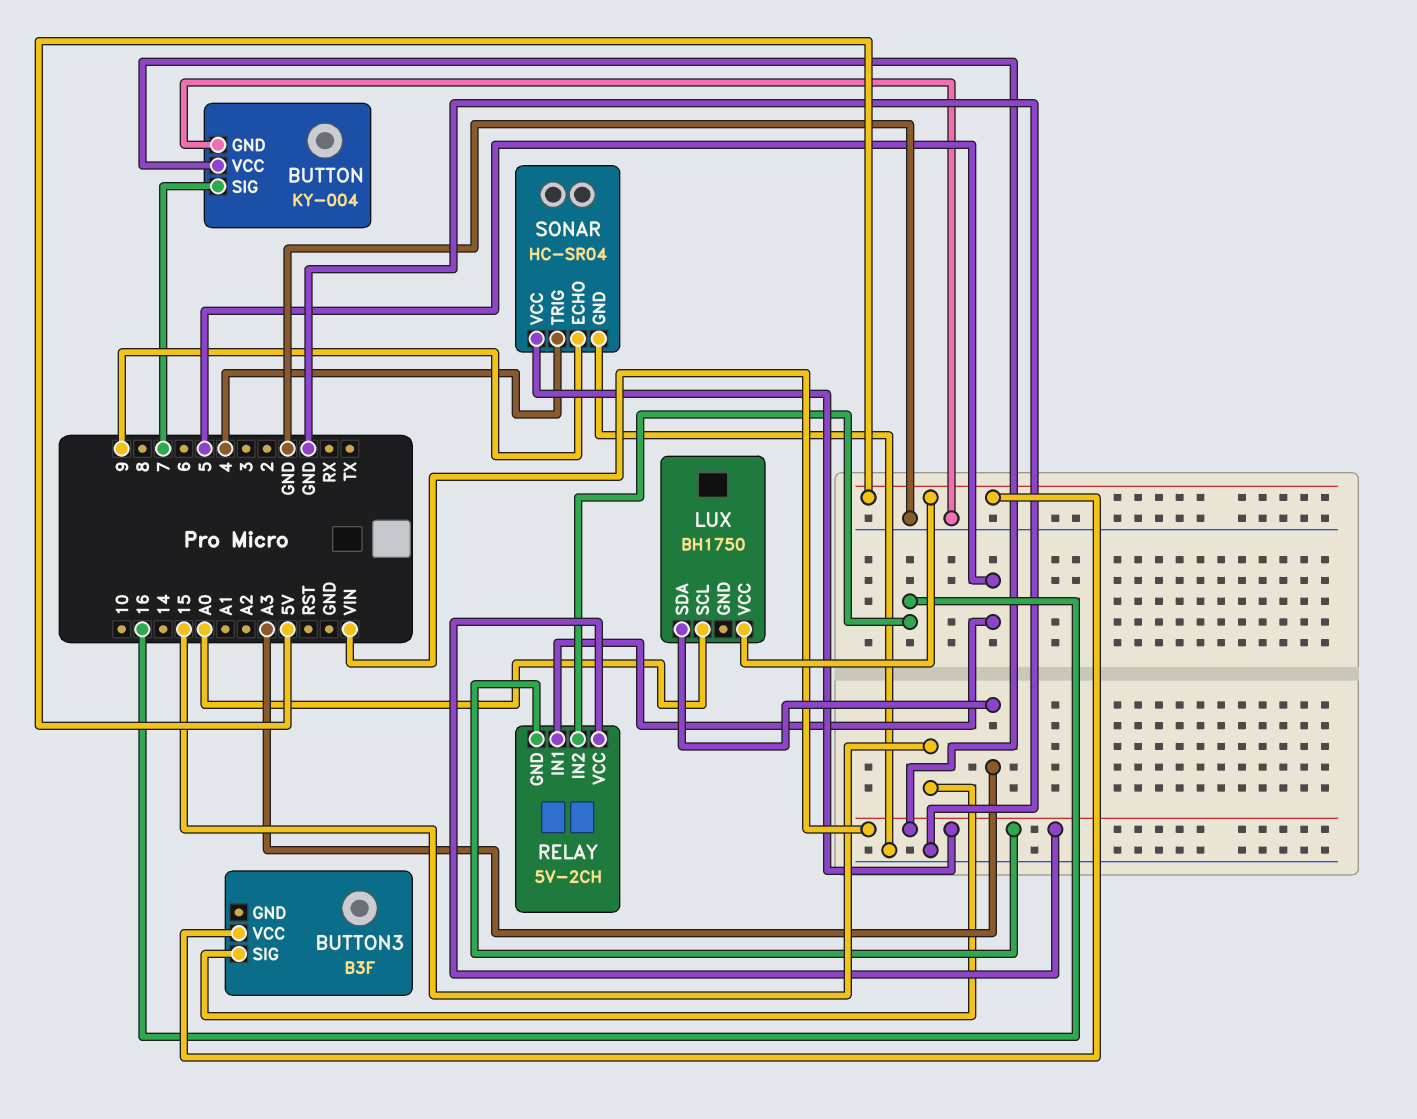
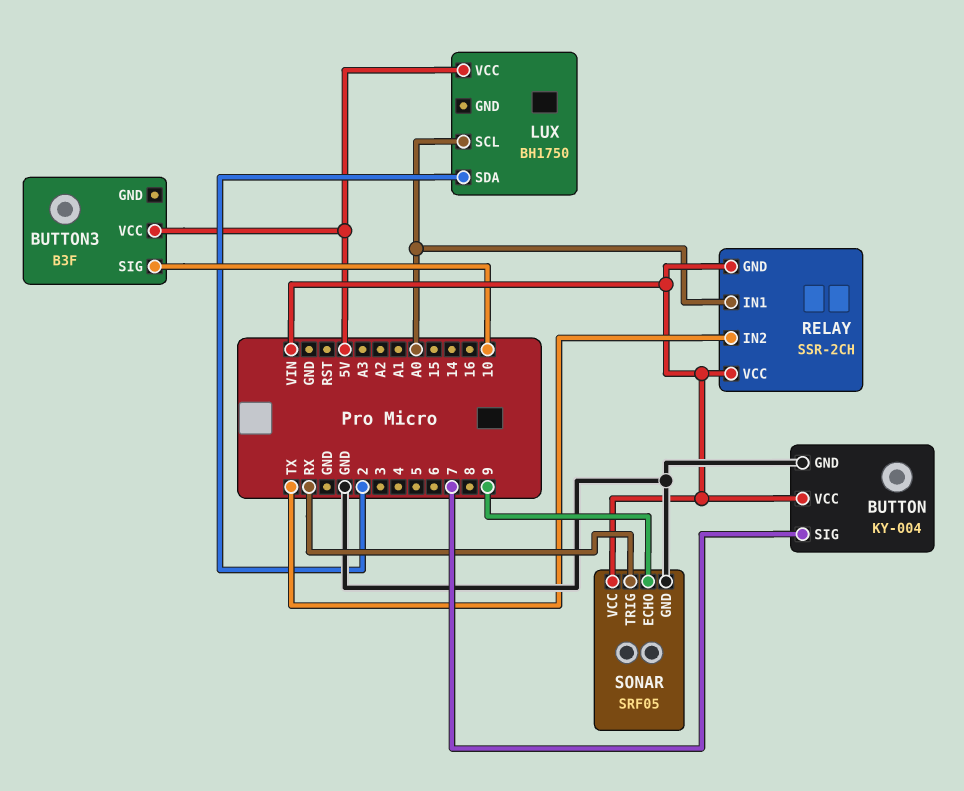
BUTTON3 pin SIG: 15 -> 10
LUX pin SDA: A3 -> 2
RELAY: 5V-2CH -> SSR-2CH
RELAY pin IN1: 5 -> A0
RELAY pin IN2: 16 -> TX
SONAR: HC-SR04 -> SRF05
SONAR pin TRIG: 4 -> RX

